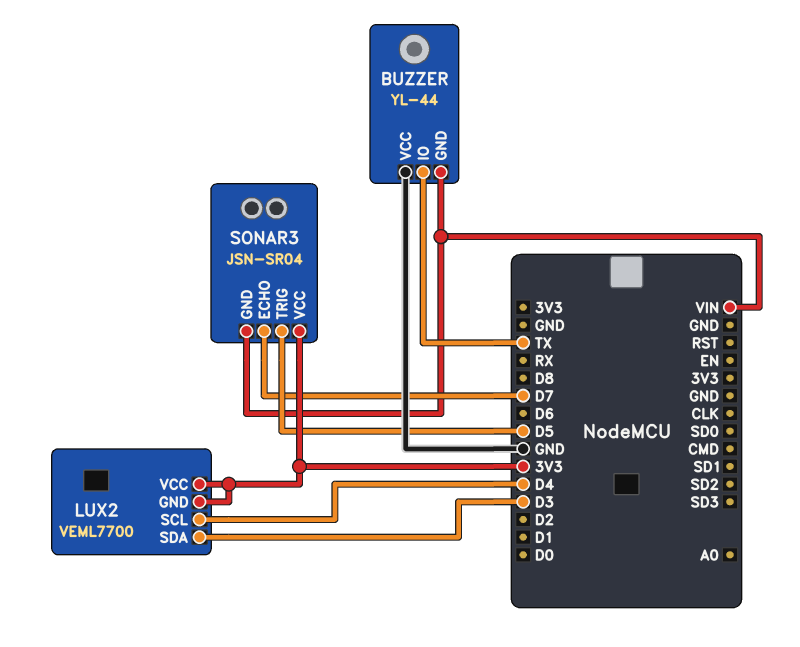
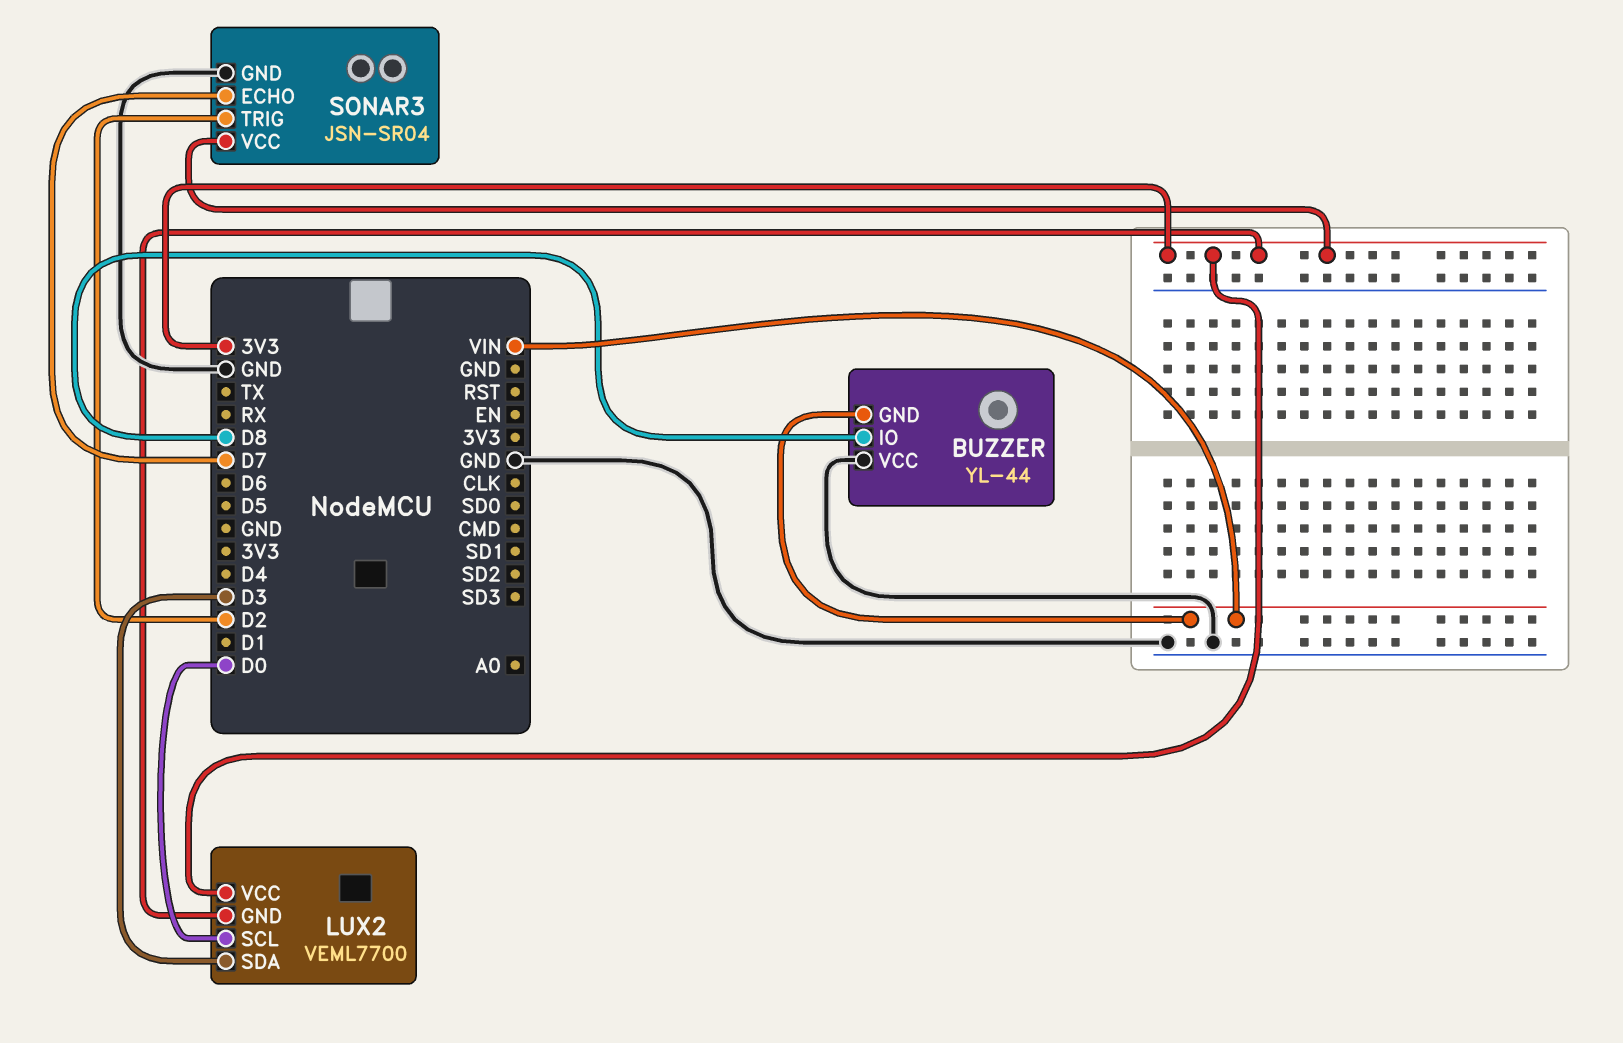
BUZZER pin IO: TX -> D8
LUX2 pin SCL: D4 -> D0
SONAR3 pin GND: VIN -> GND
SONAR3 pin TRIG: D5 -> D2

